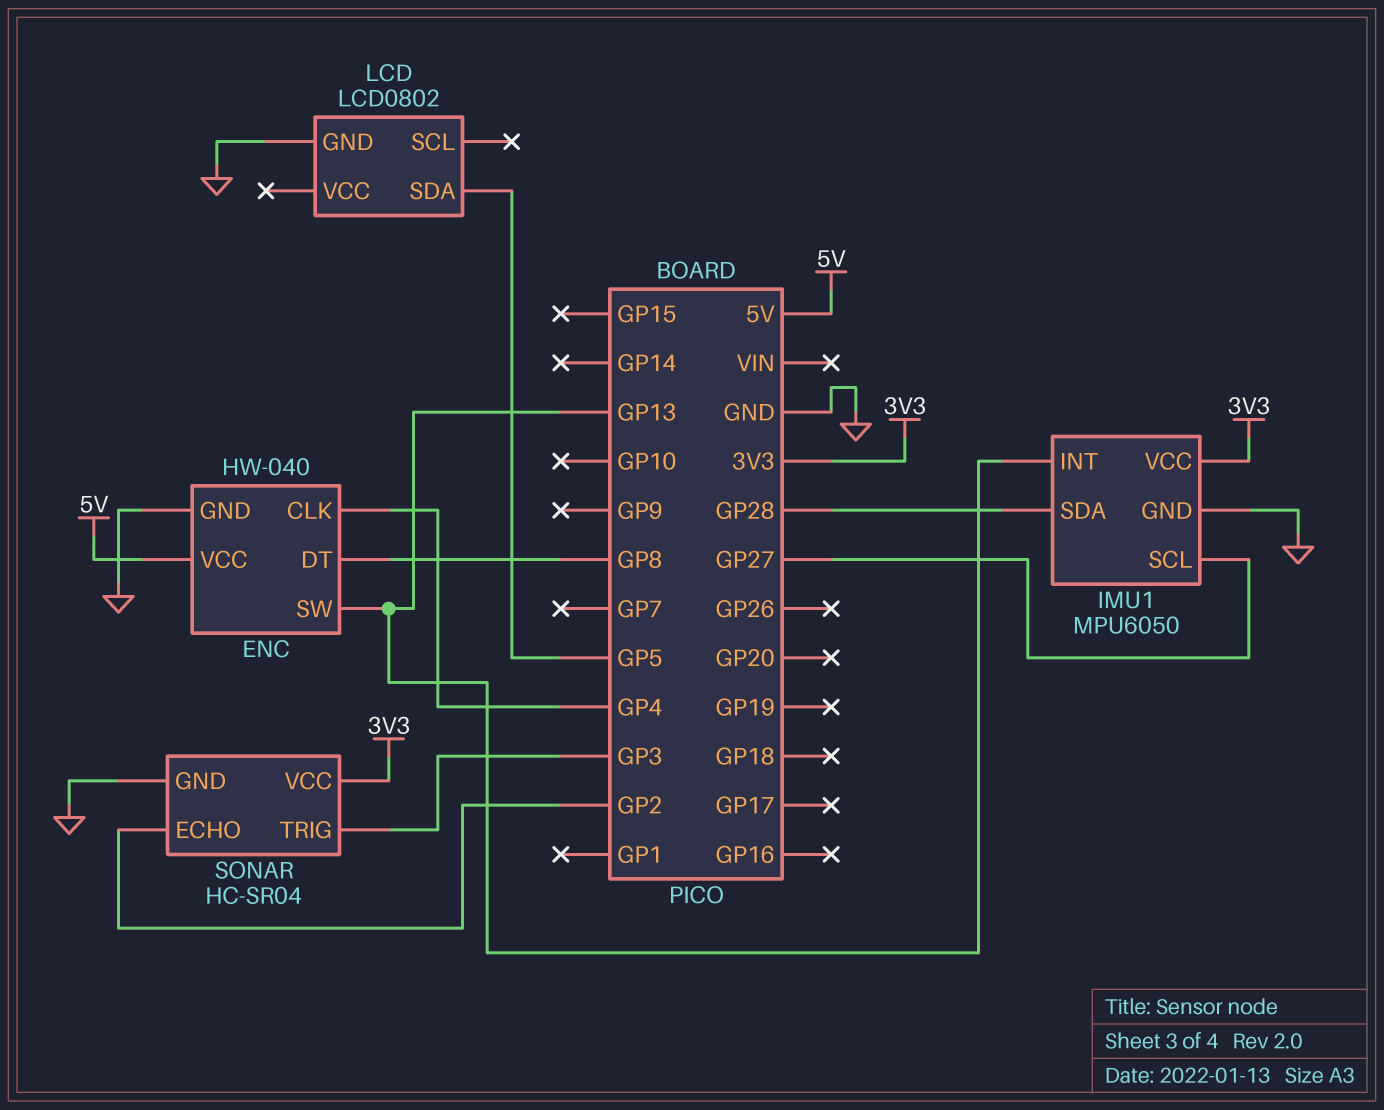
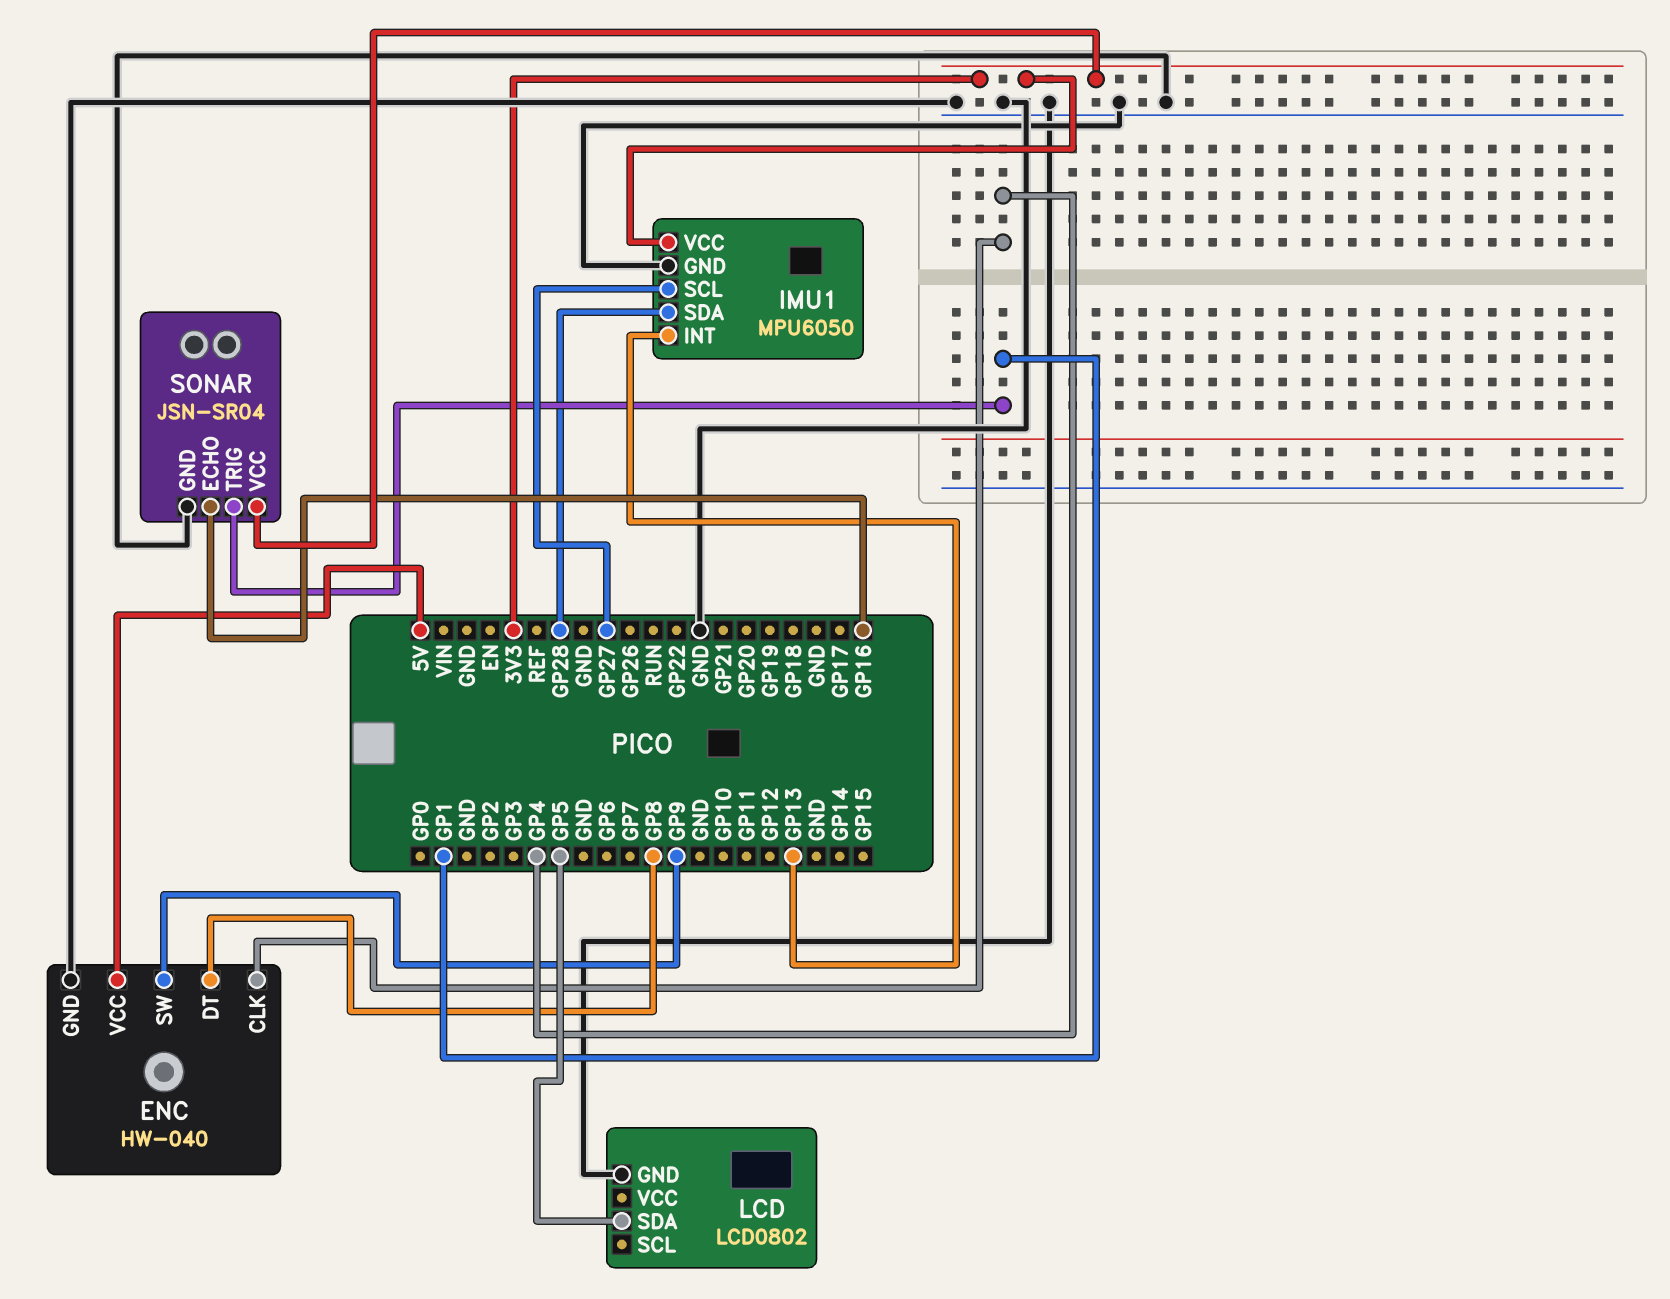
ENC pin SW: GP13 -> GP9
SONAR: HC-SR04 -> JSN-SR04
SONAR pin ECHO: GP2 -> GP16
SONAR pin TRIG: GP3 -> GP1

